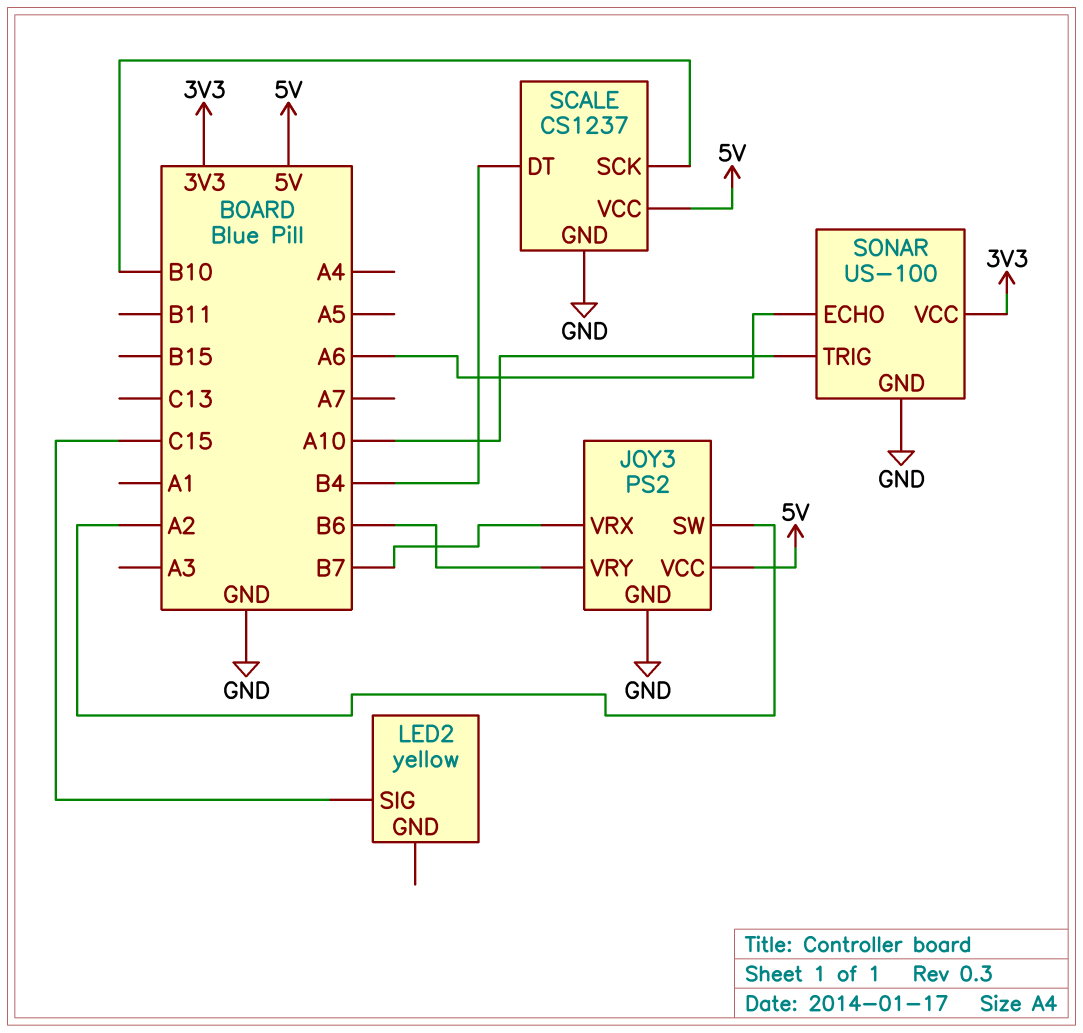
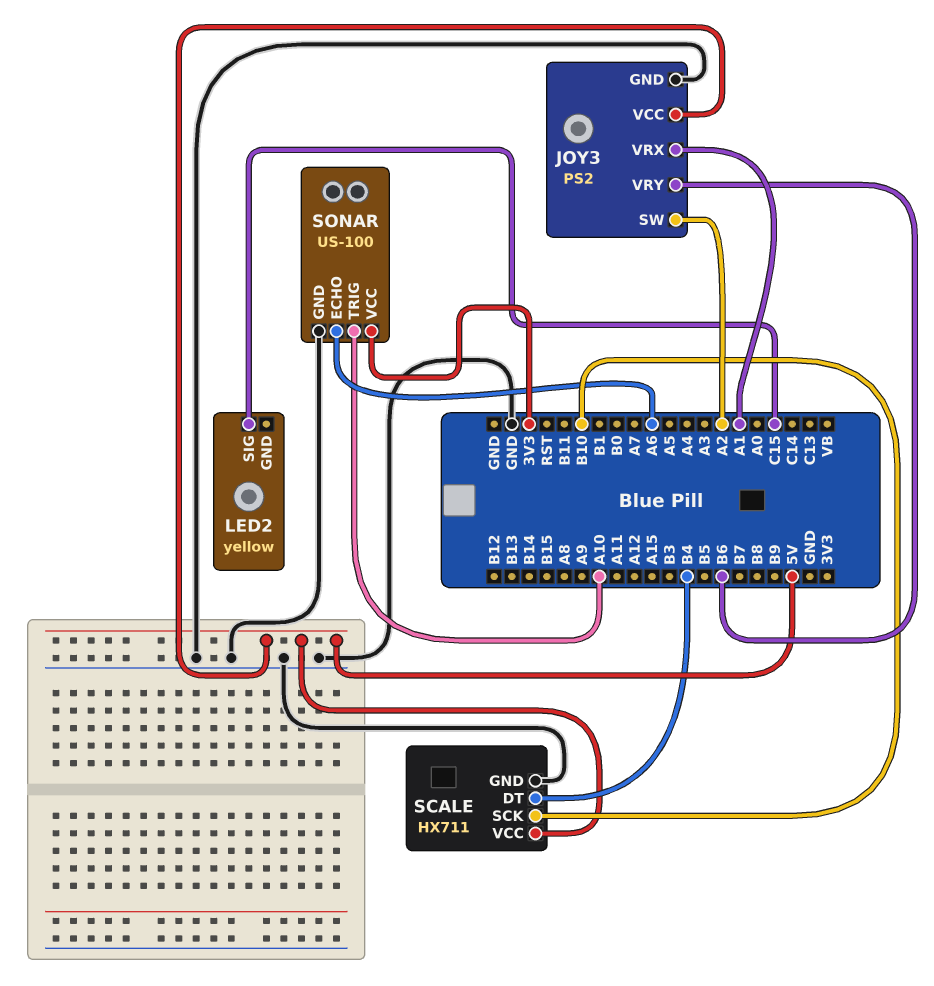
JOY3 pin VRX: B7 -> A1
SCALE: CS1237 -> HX711

